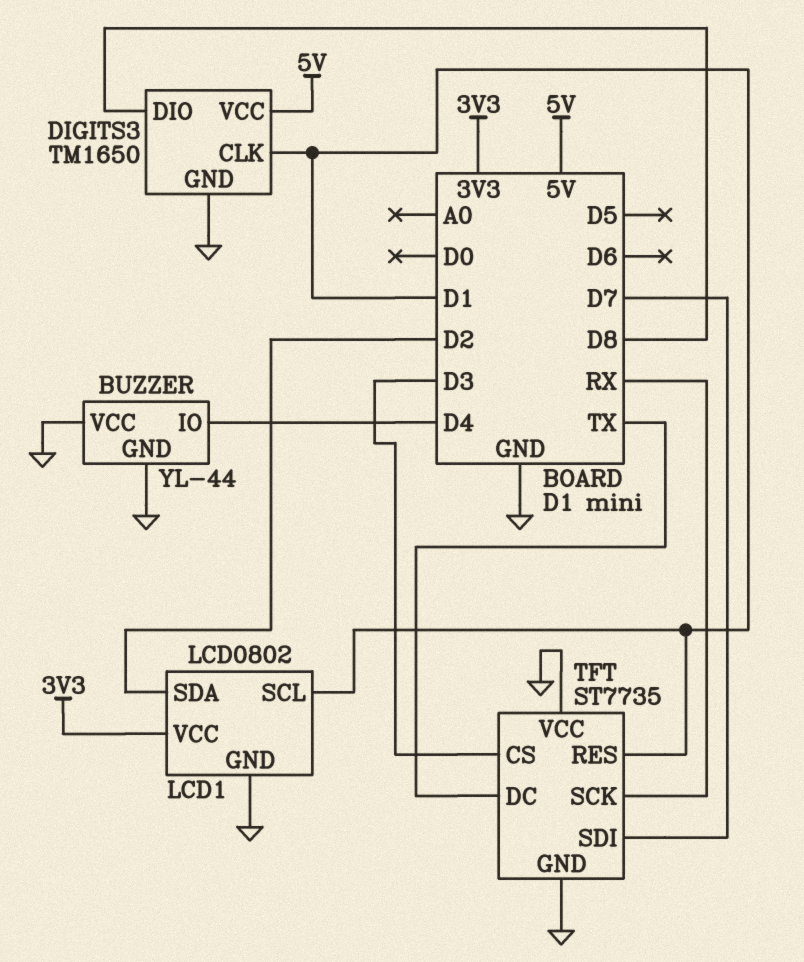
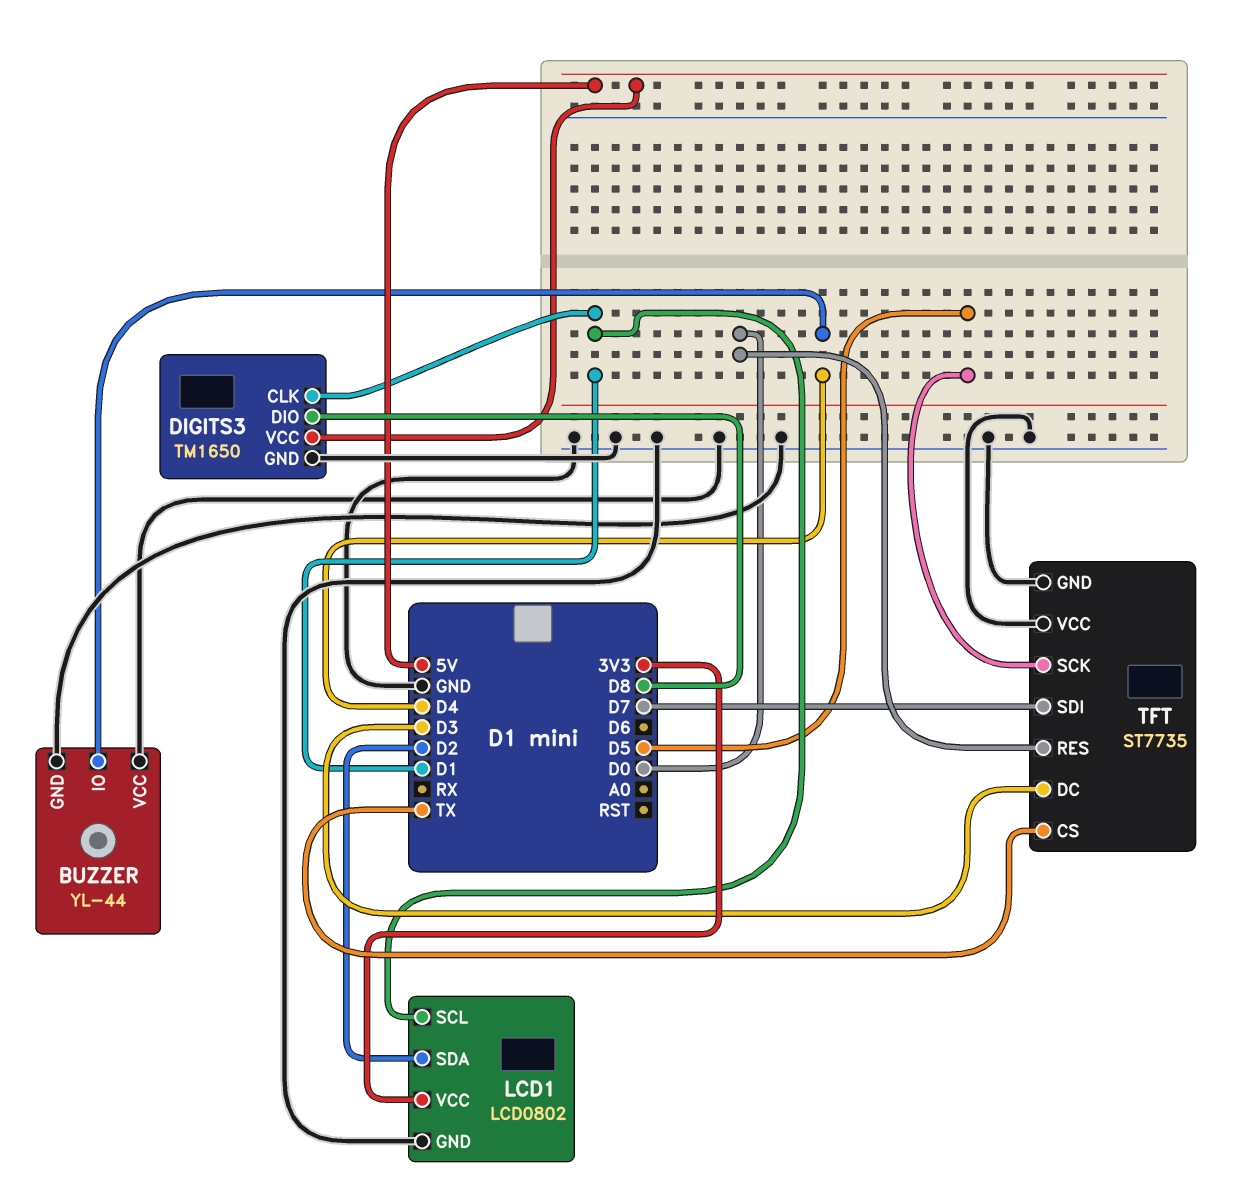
TFT pin CS: D3 -> TX
TFT pin DC: TX -> D3
TFT pin RES: D1 -> D0
TFT pin SCK: RX -> D5

